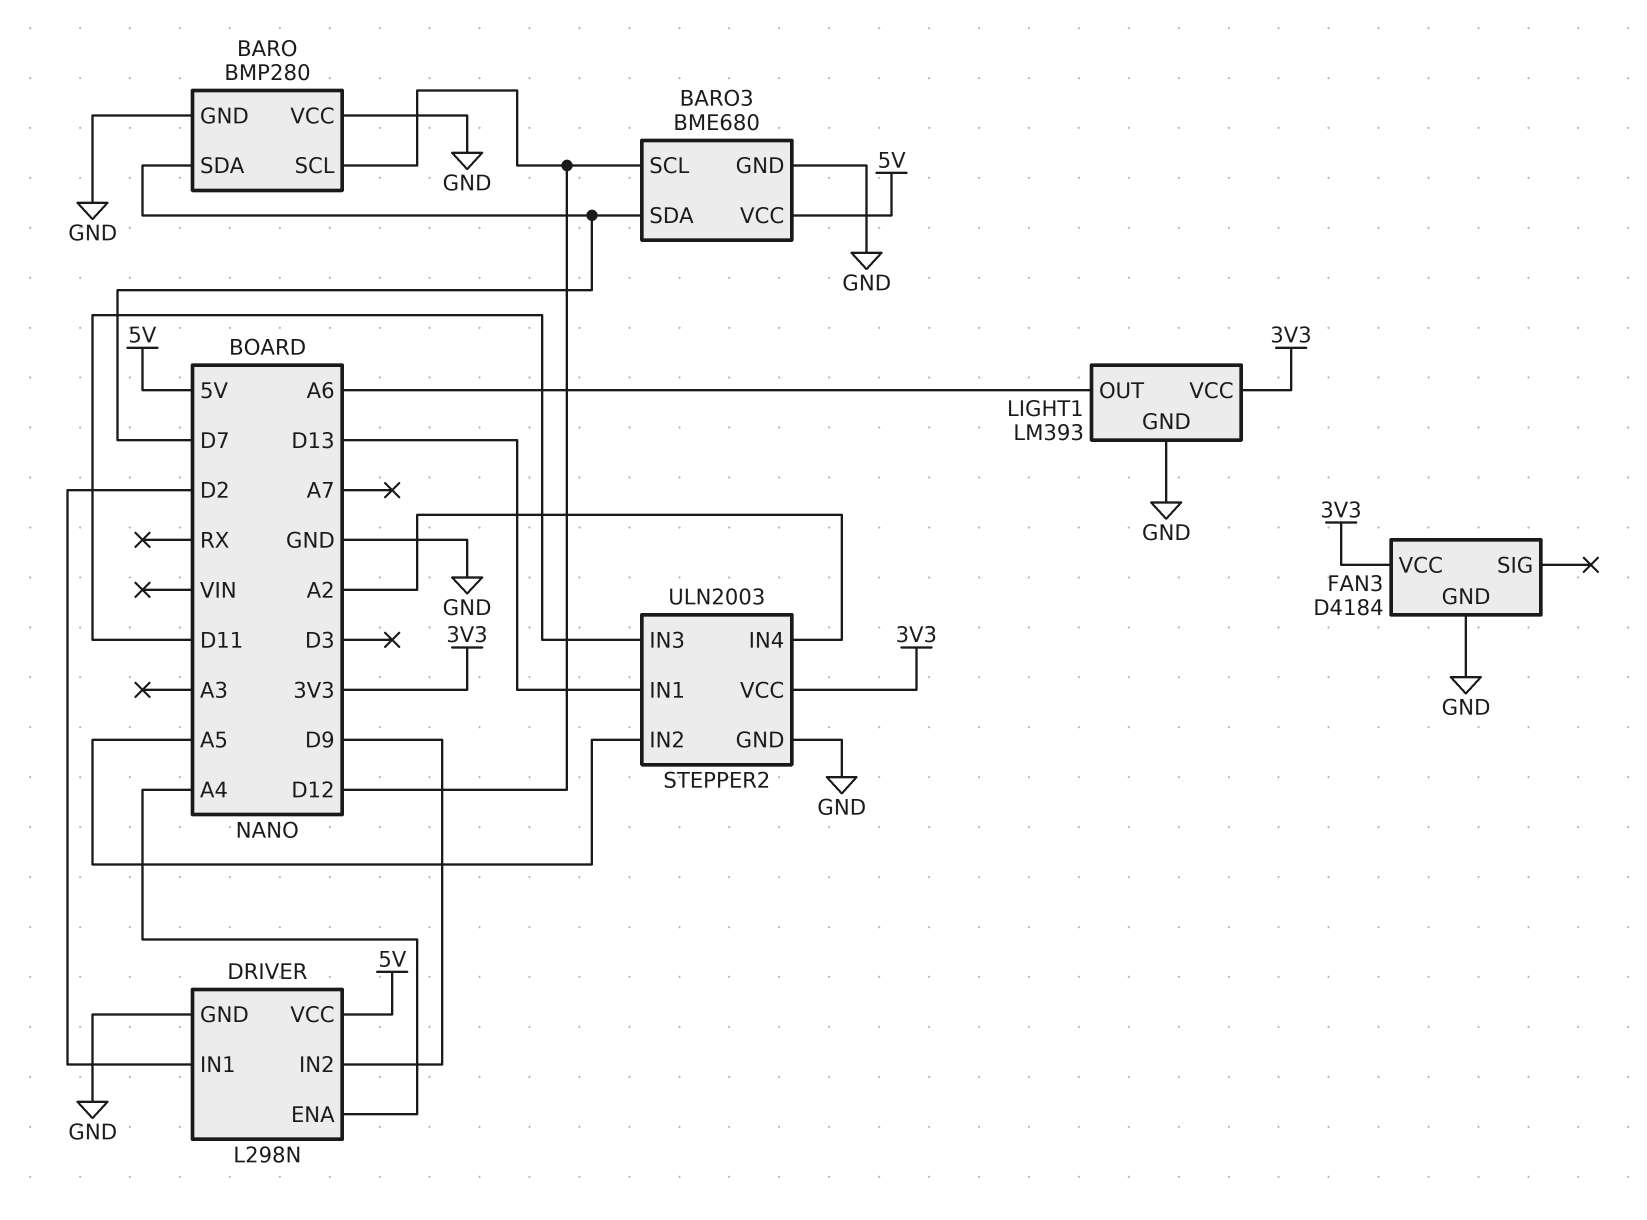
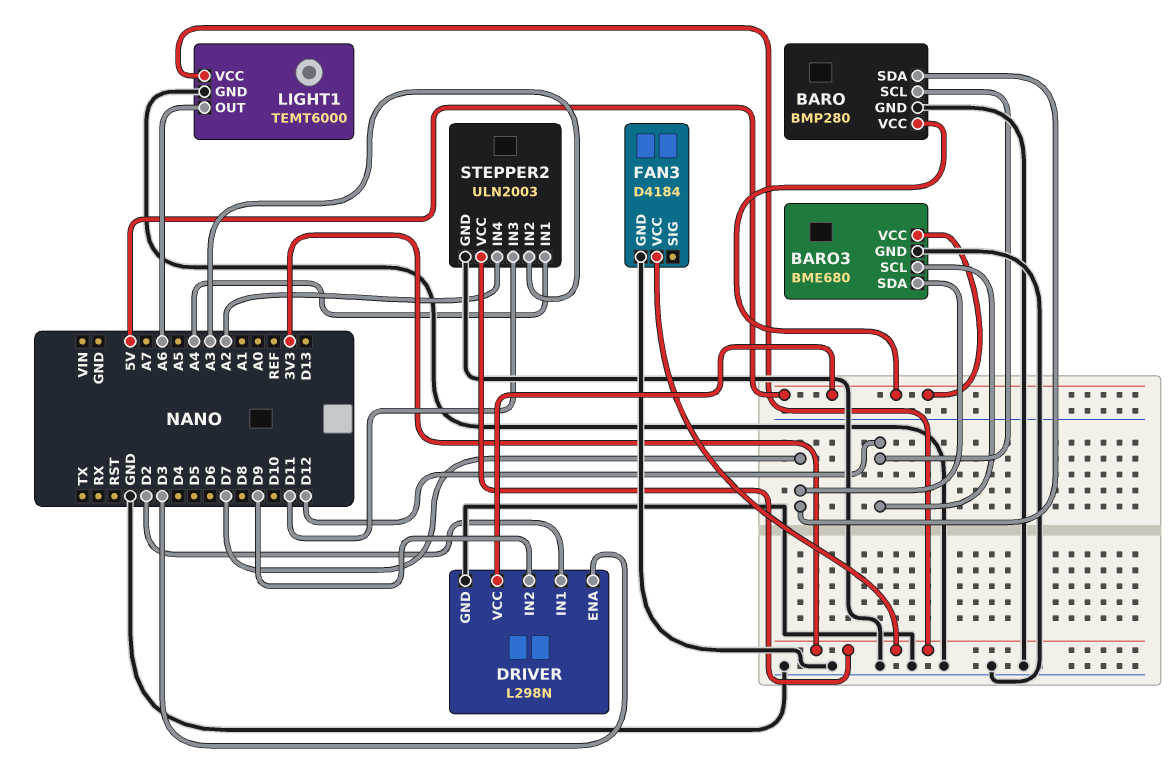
BARO pin VCC: GND -> 5V
DRIVER pin ENA: A4 -> D3
LIGHT1: LM393 -> TEMT6000
STEPPER2 pin IN1: D13 -> A4
STEPPER2 pin IN2: A5 -> A3

